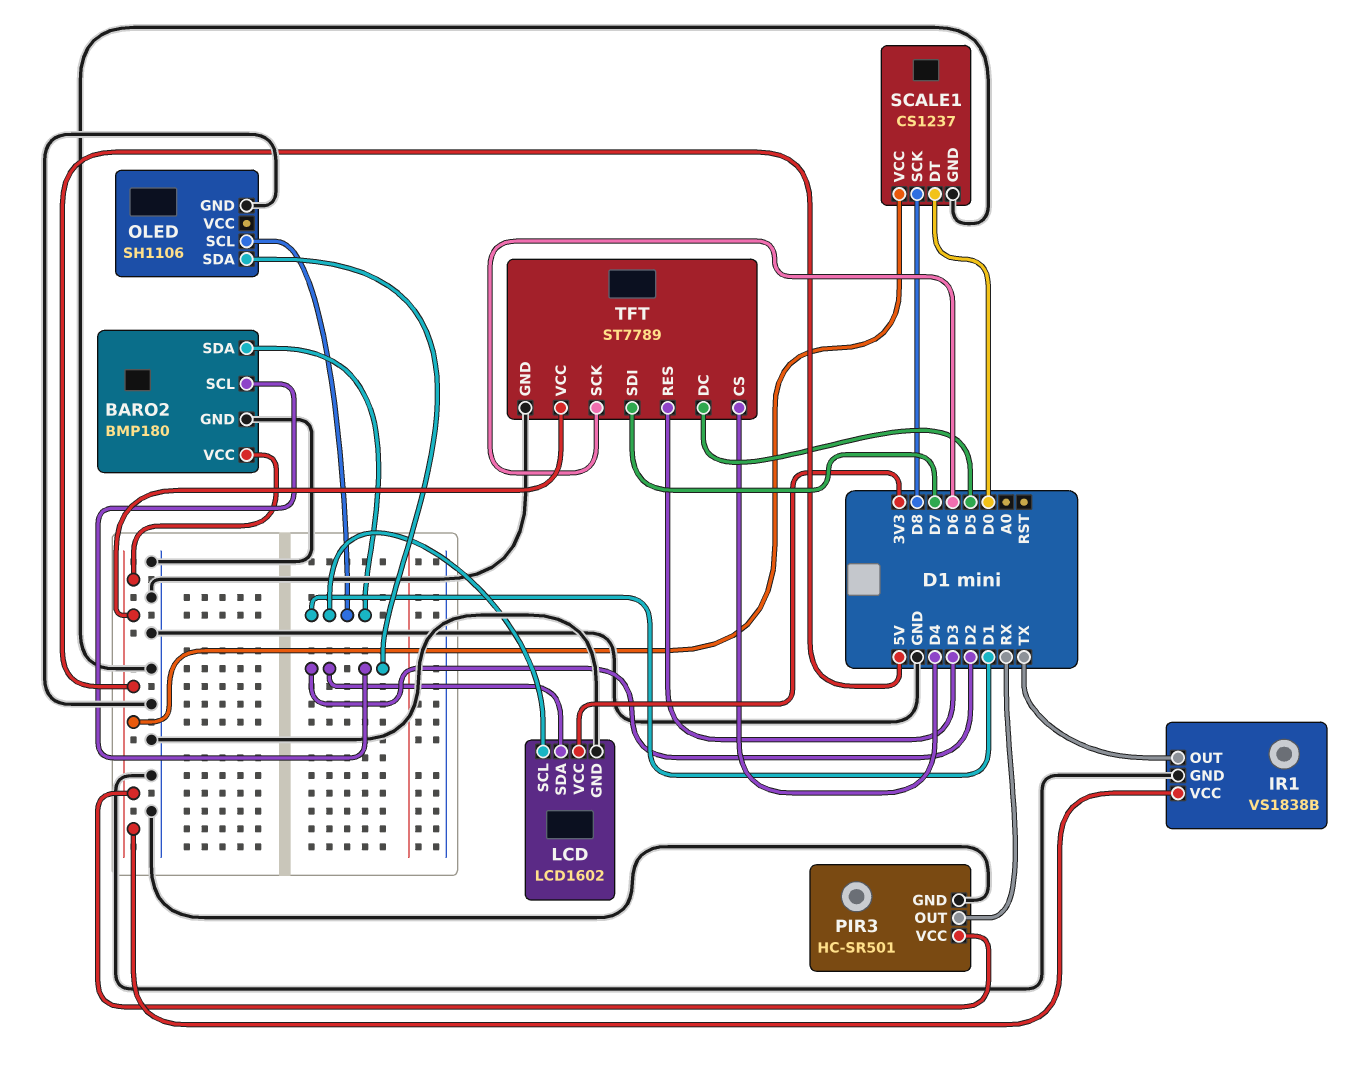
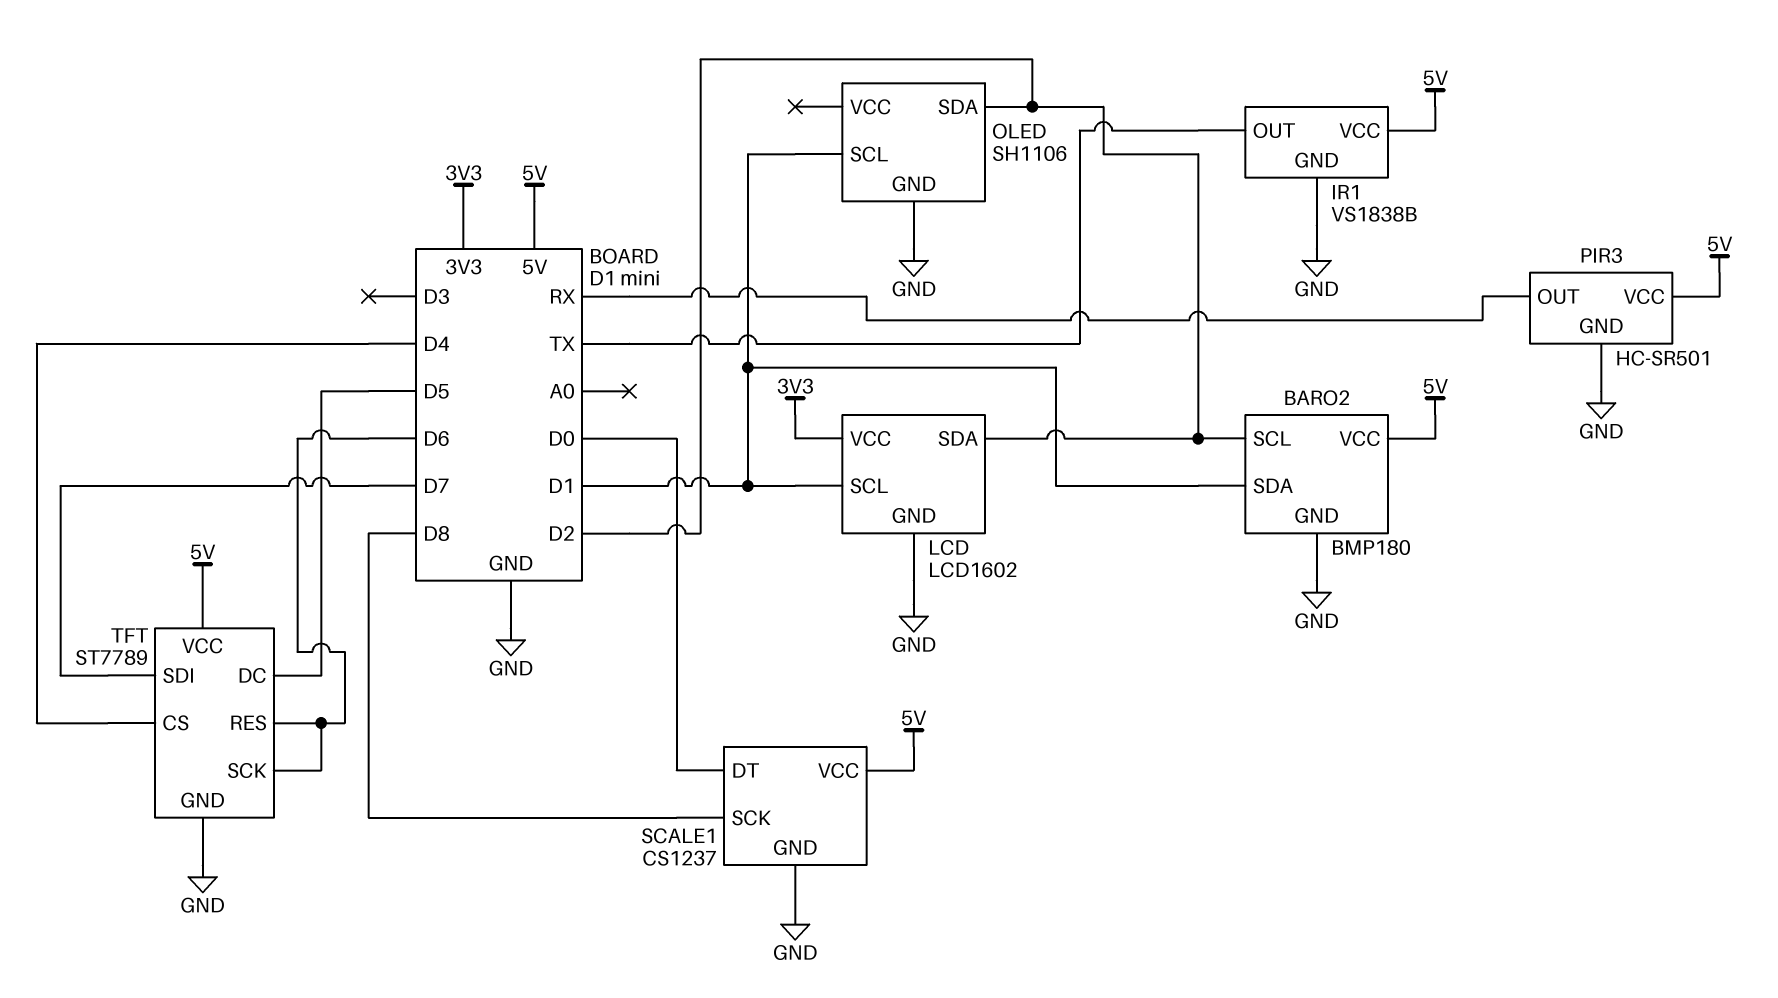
TFT pin RES: D3 -> D6

